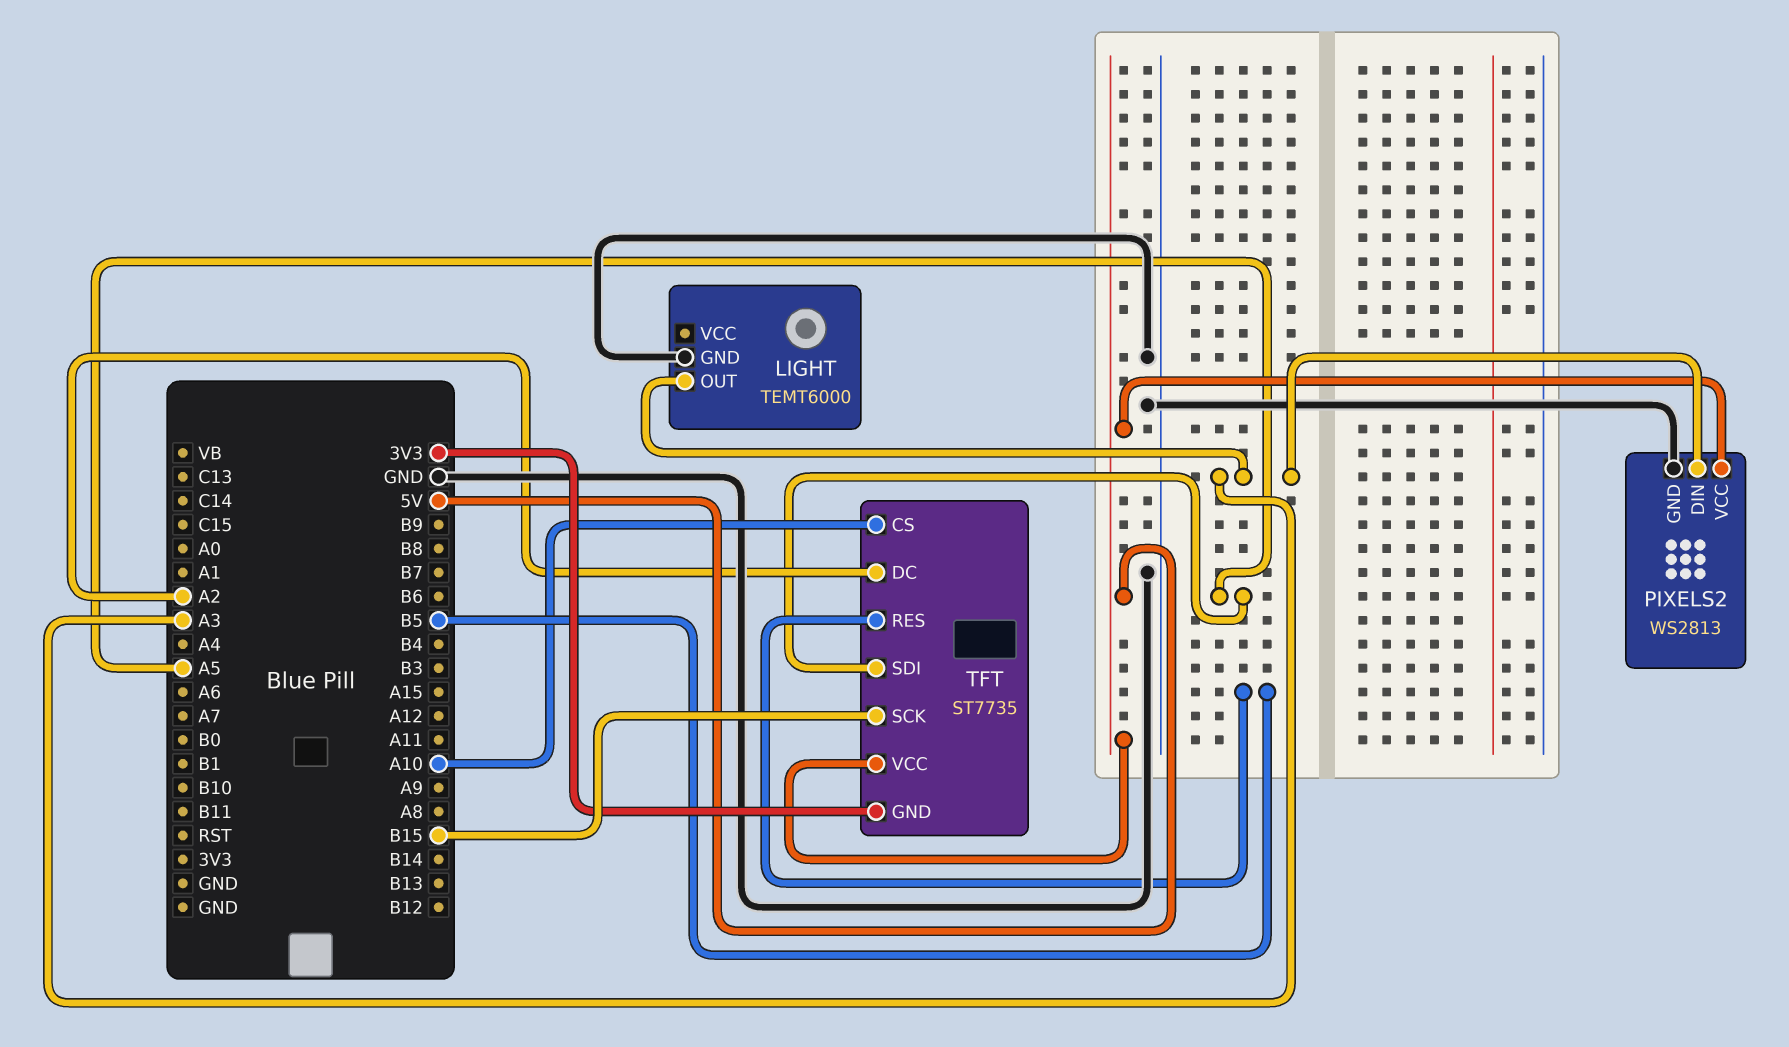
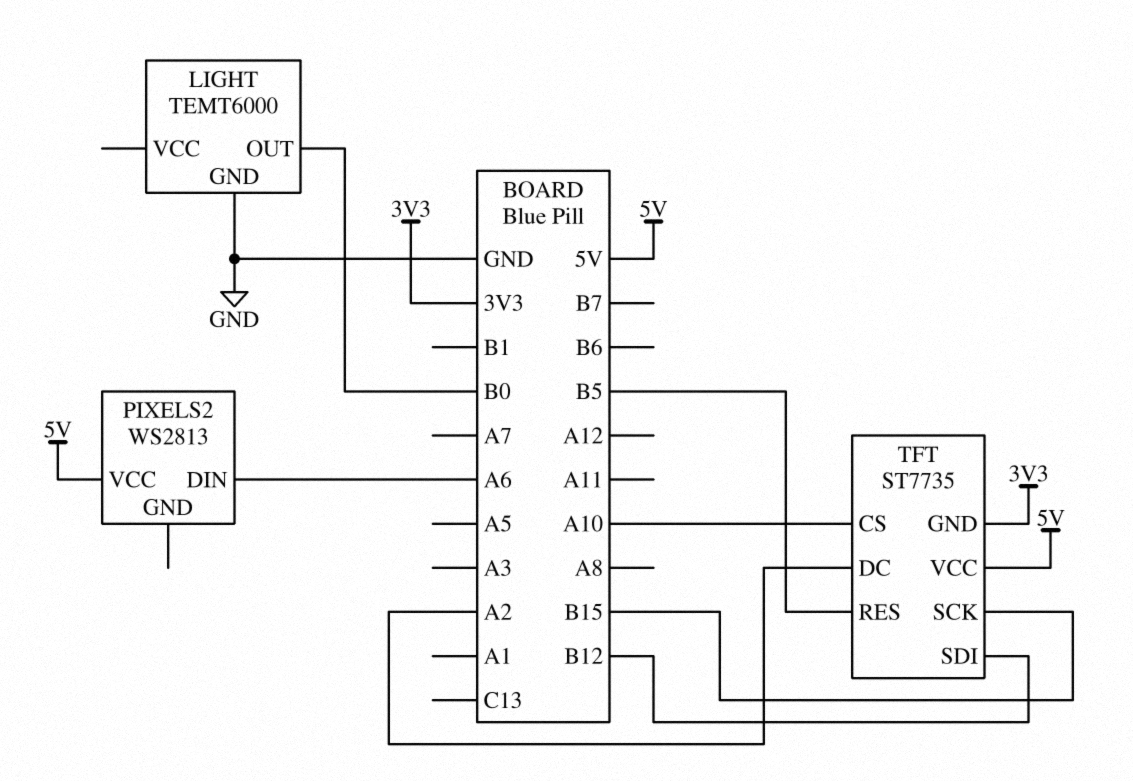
LIGHT pin OUT: A3 -> B0
PIXELS2 pin DIN: A3 -> A6
PIXELS2 pin GND: GND -> none
TFT pin SDI: A5 -> B12

